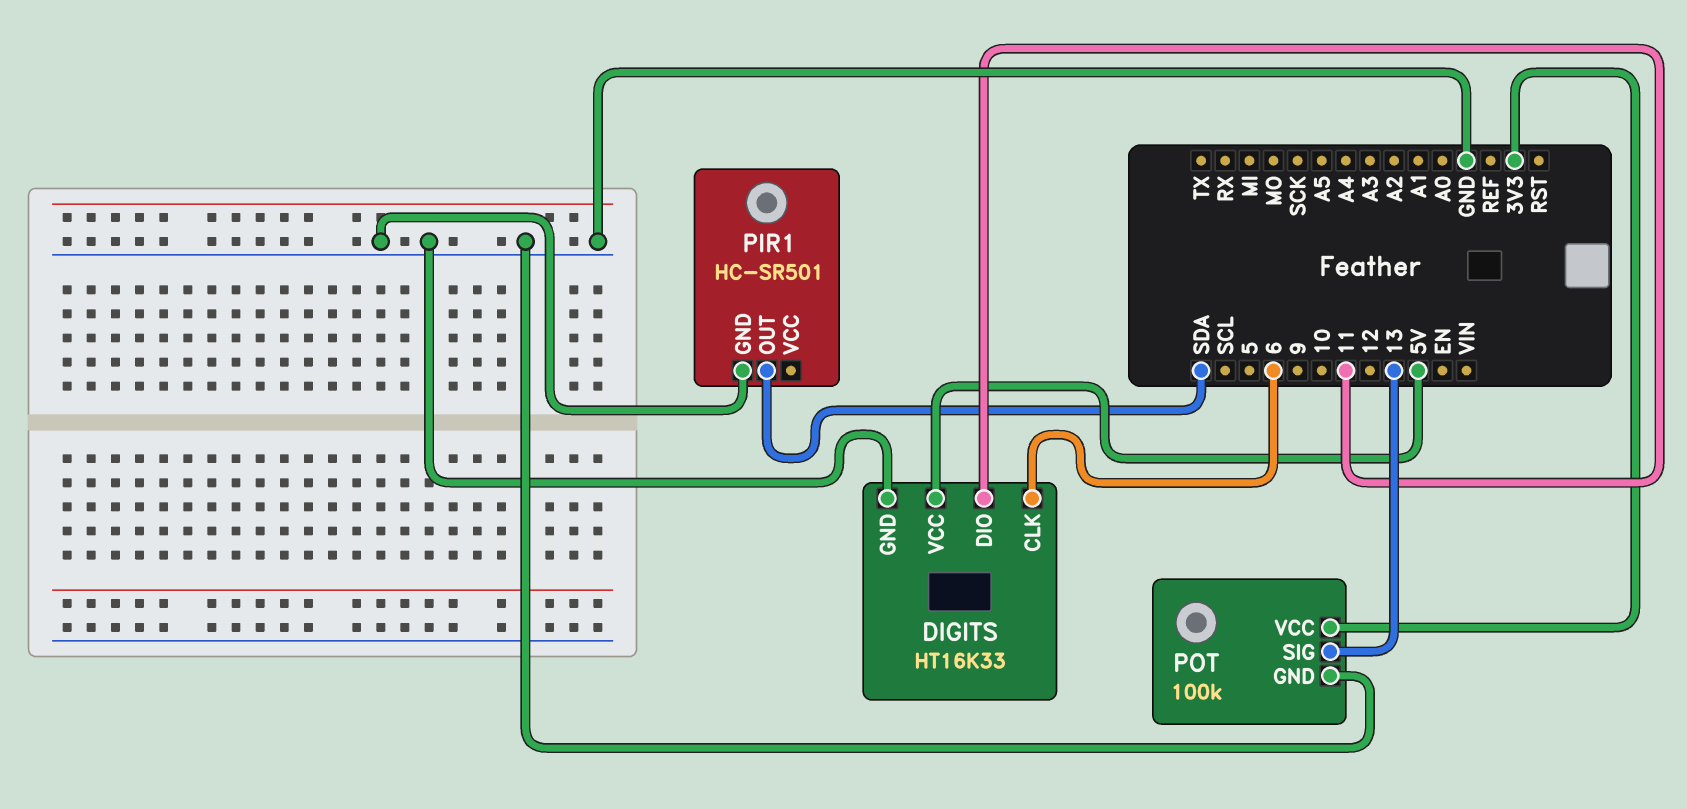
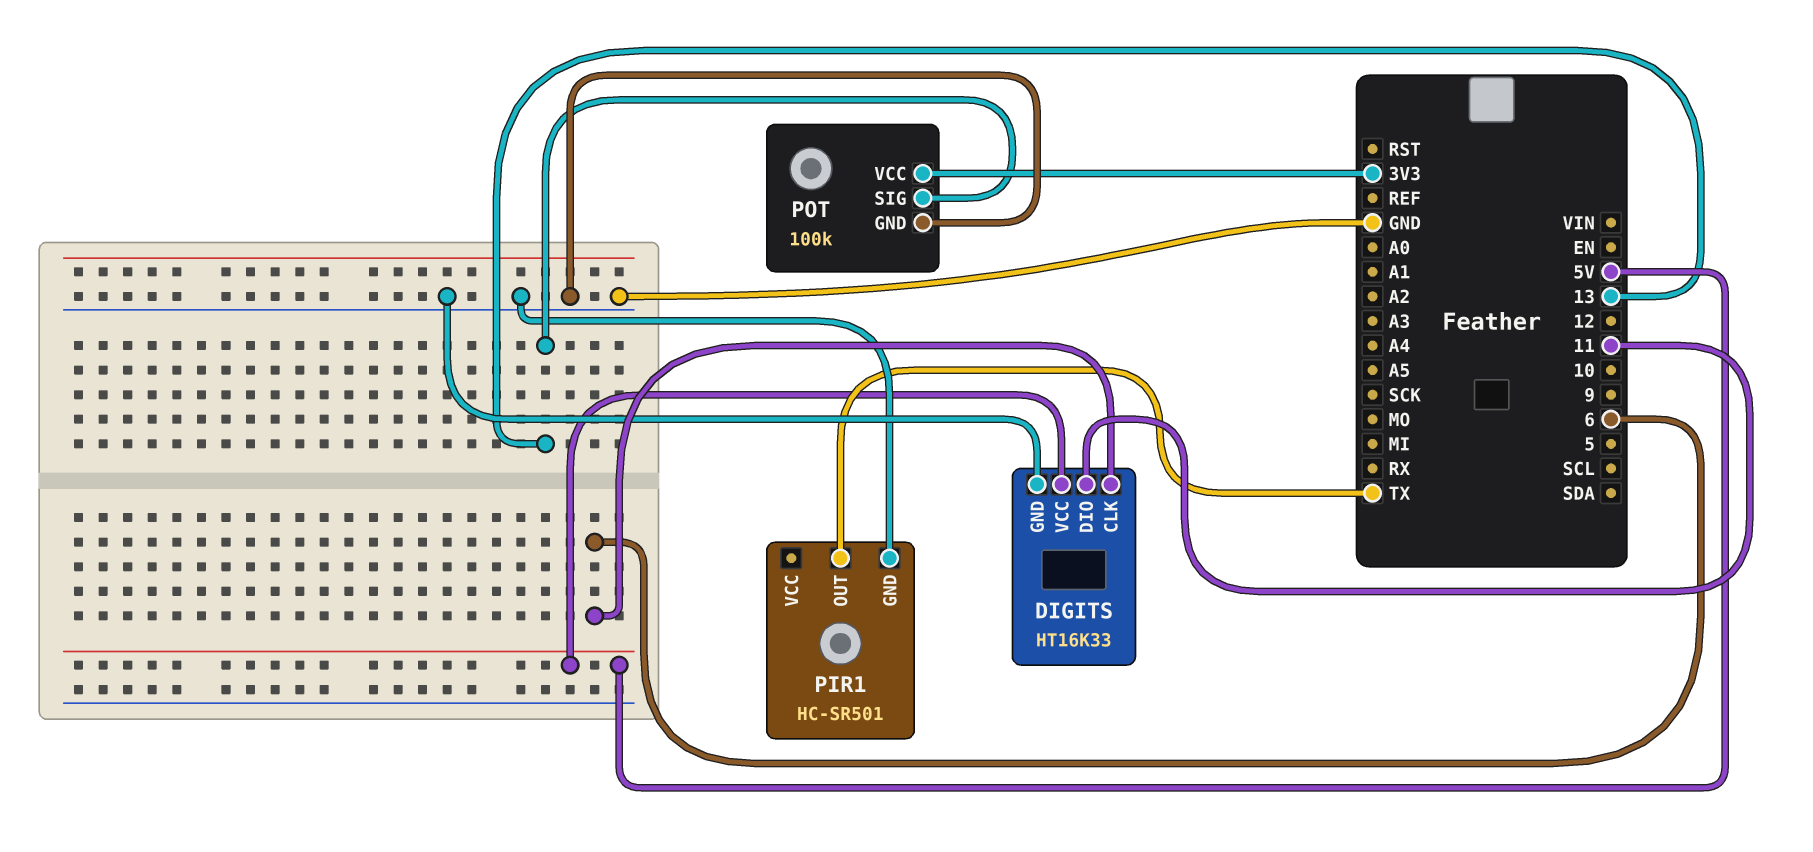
PIR1 pin OUT: SDA -> TX

